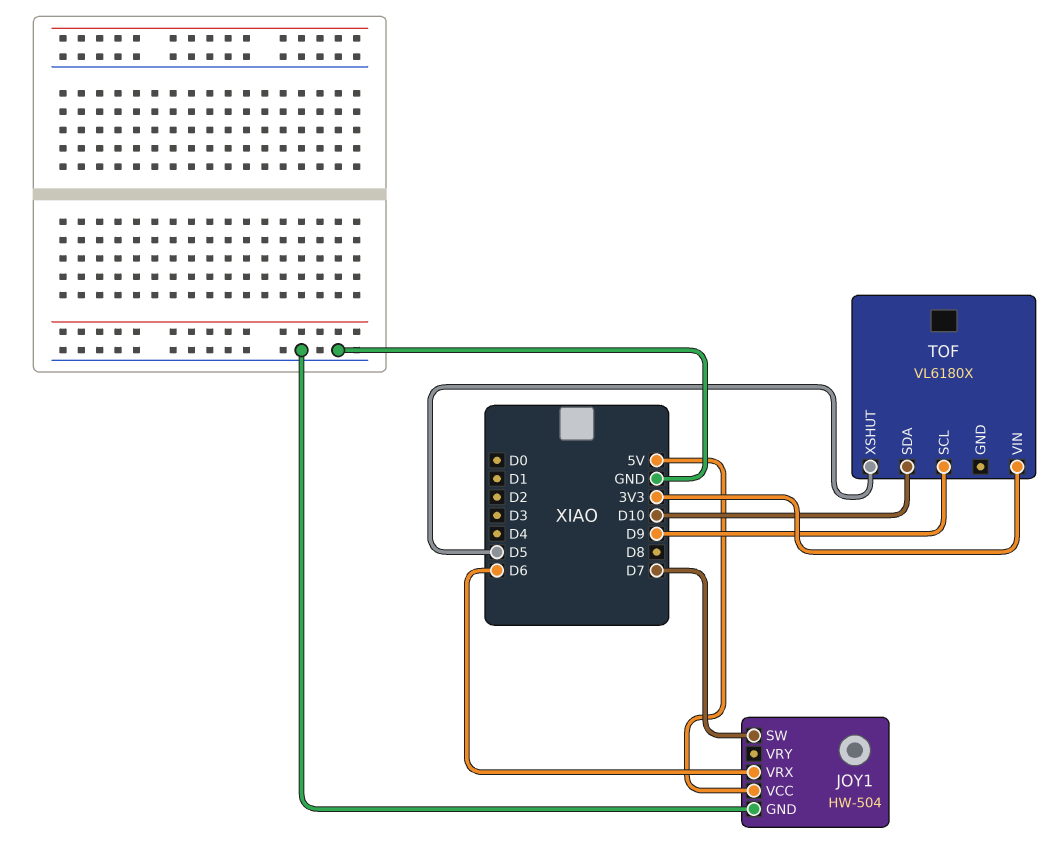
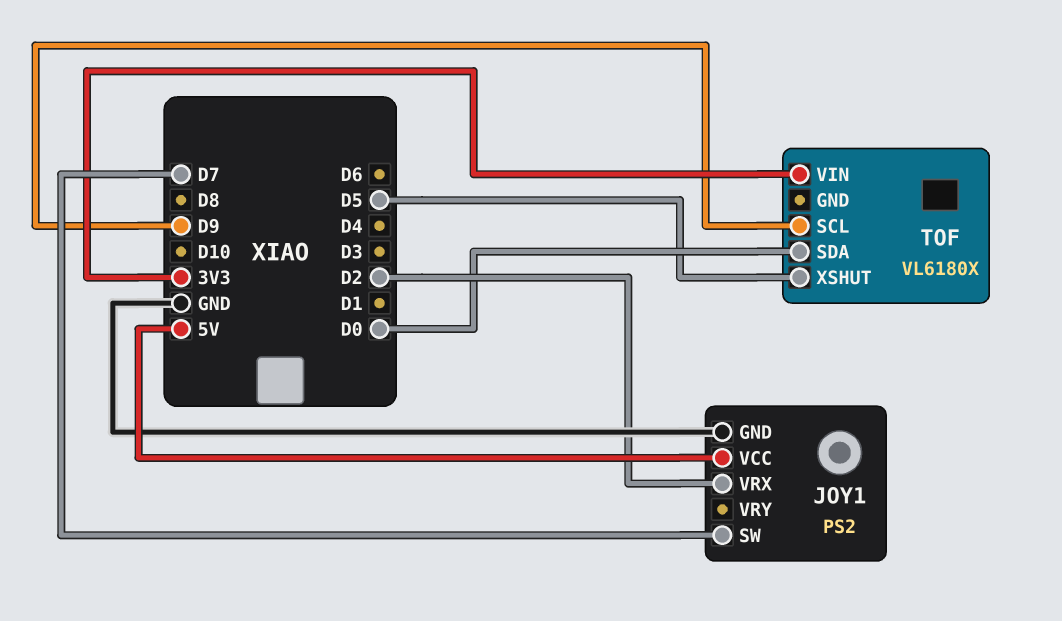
JOY1: HW-504 -> PS2
JOY1 pin VRX: D6 -> D2
TOF pin SDA: D10 -> D0

